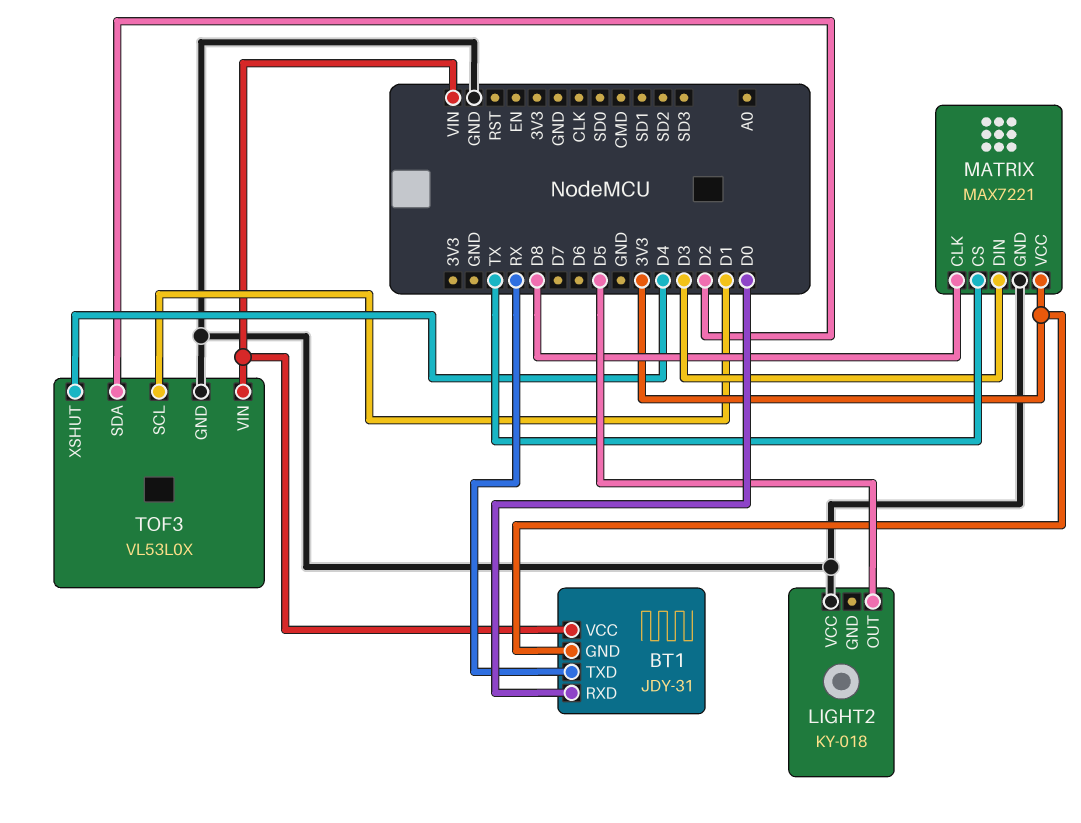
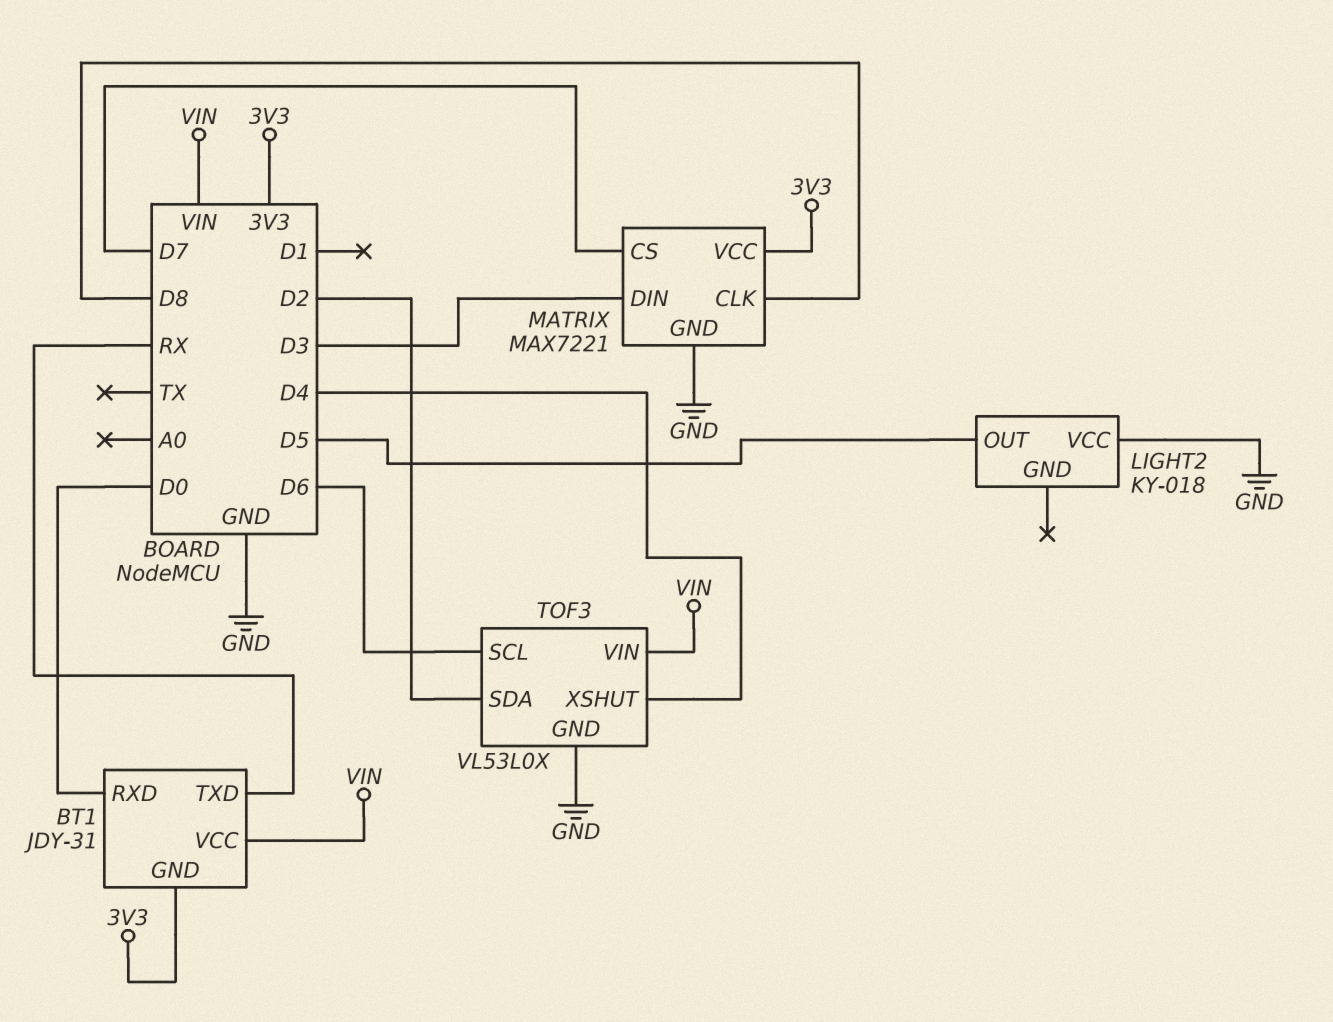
MATRIX pin CS: TX -> D7
TOF3 pin SCL: D1 -> D6

